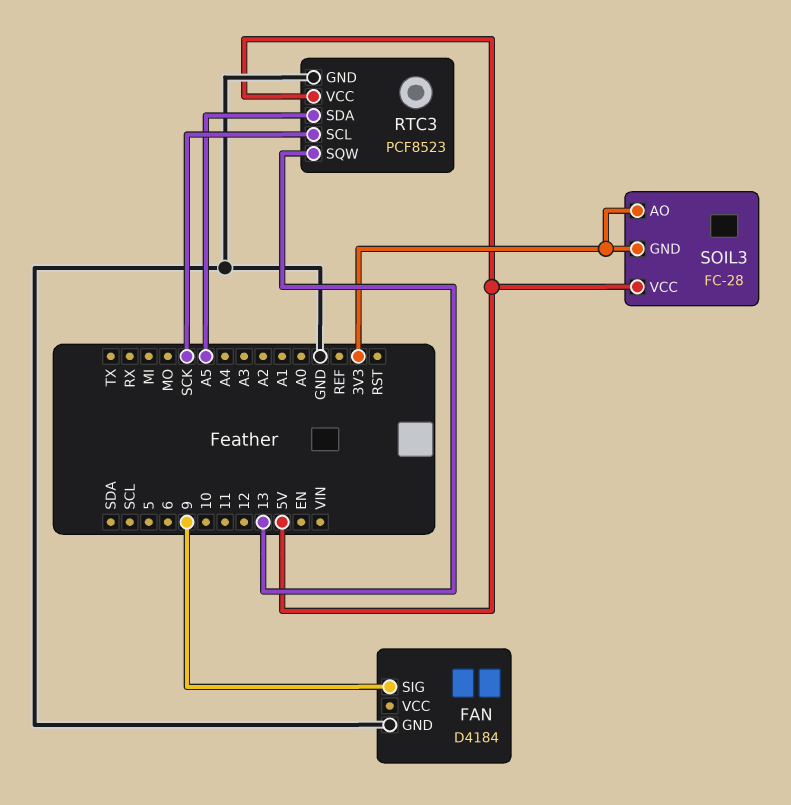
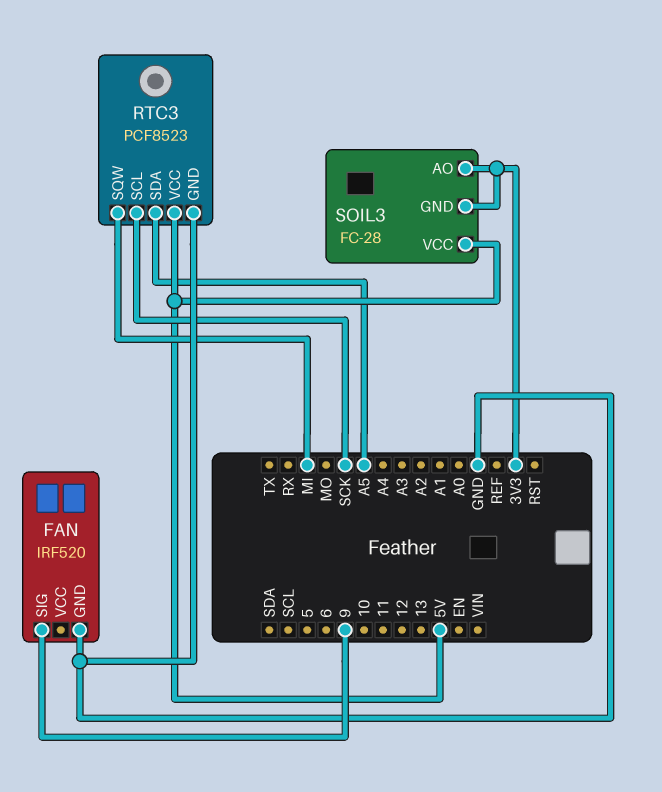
FAN: D4184 -> IRF520
RTC3 pin SQW: 13 -> MI

